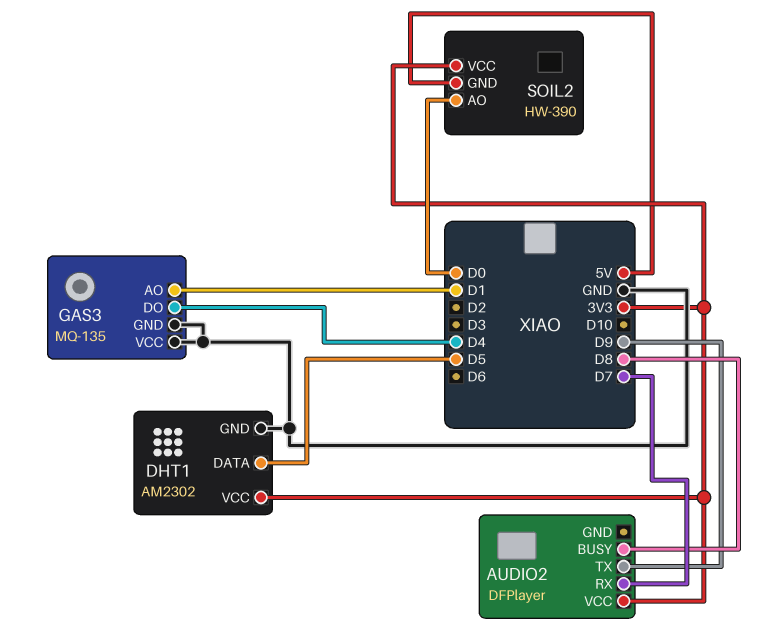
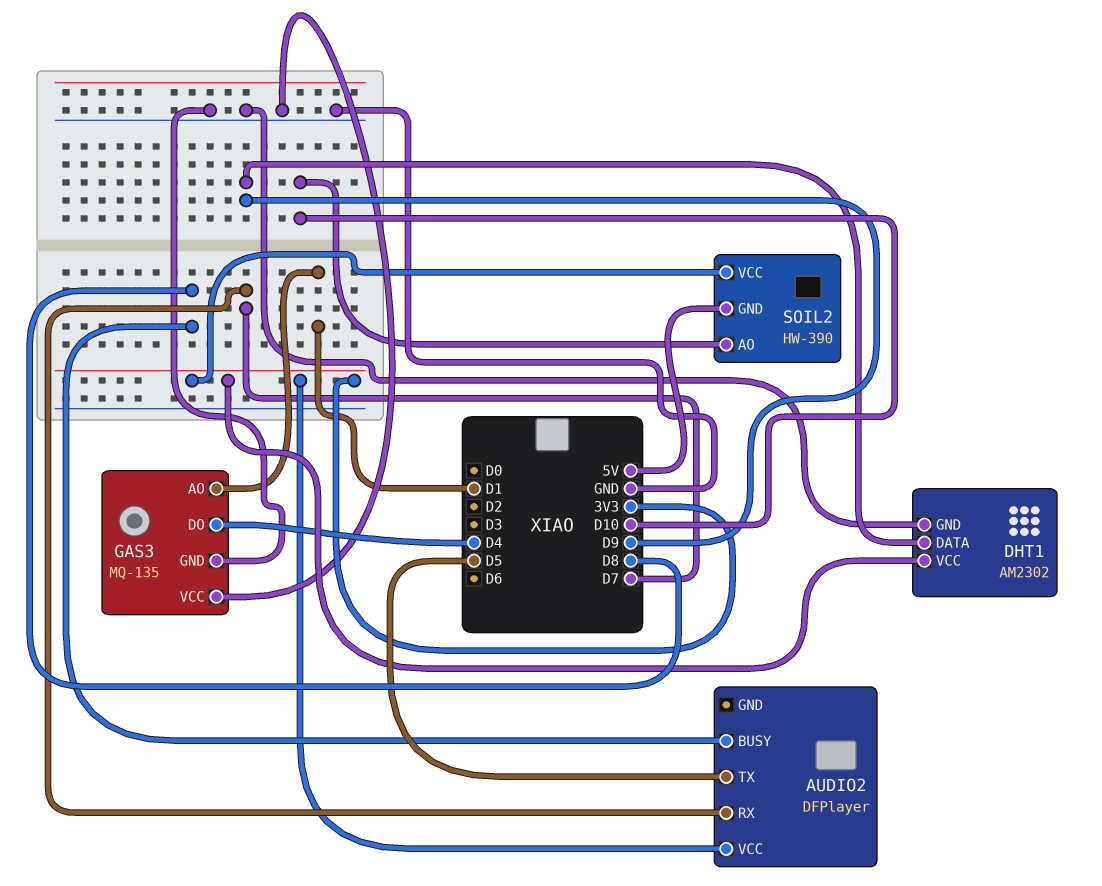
AUDIO2 pin TX: D9 -> D5
DHT1 pin DATA: D5 -> D9
SOIL2 pin AO: D0 -> D10

